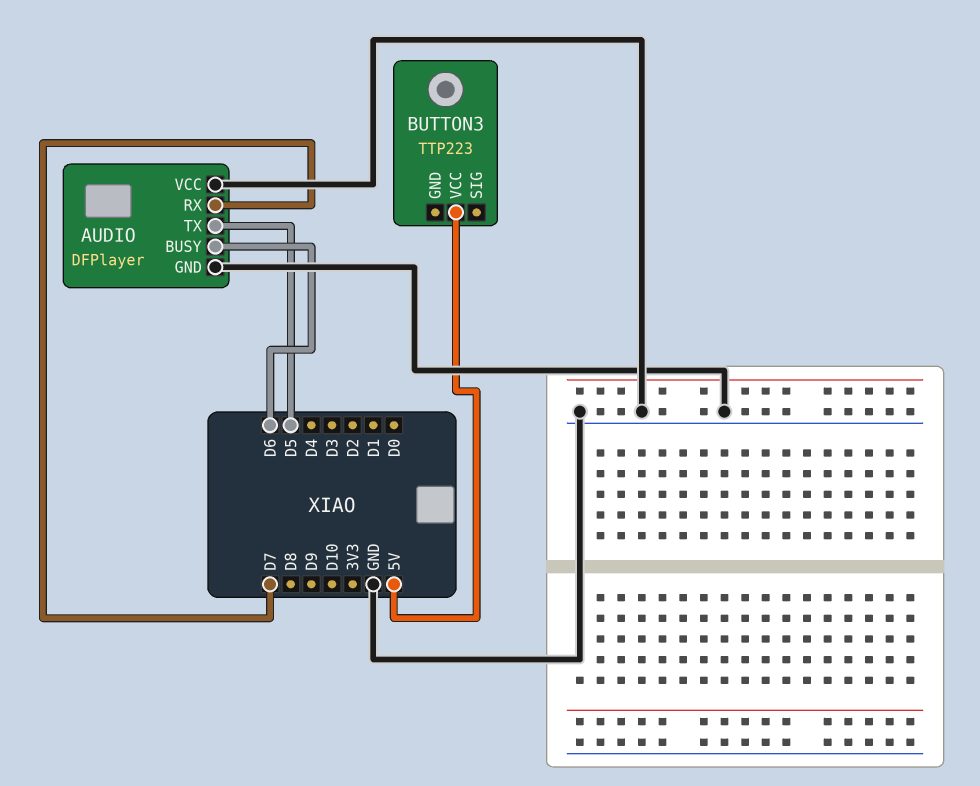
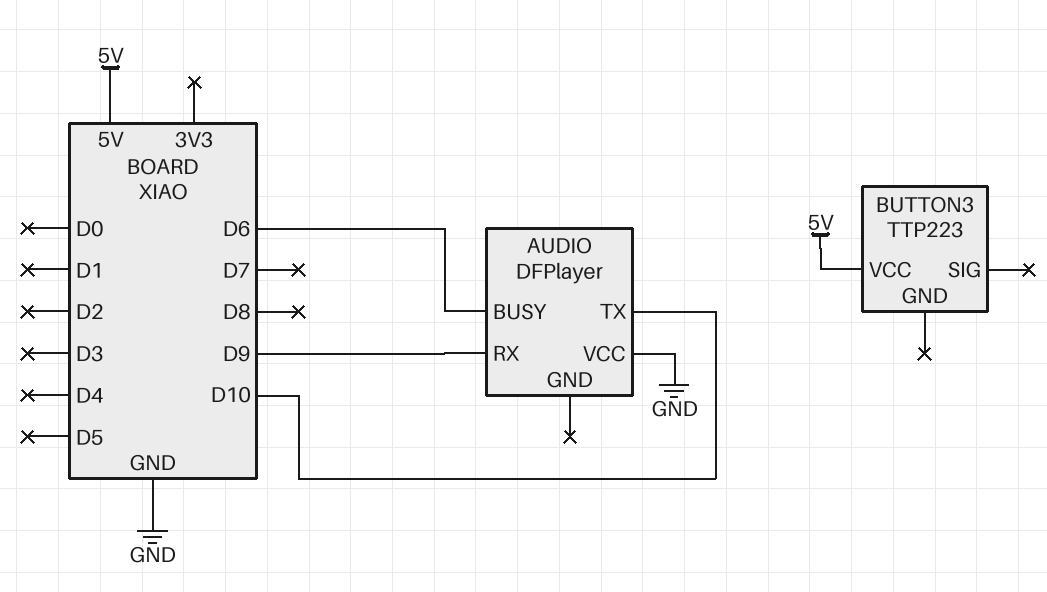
AUDIO pin GND: GND -> none
AUDIO pin RX: D7 -> D9
AUDIO pin TX: D5 -> D10

